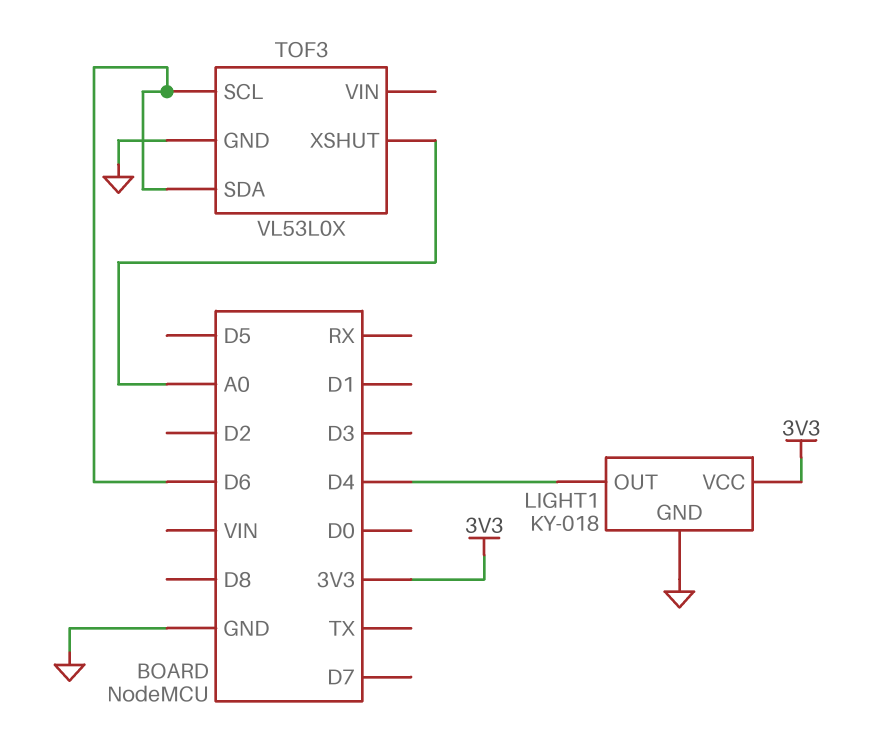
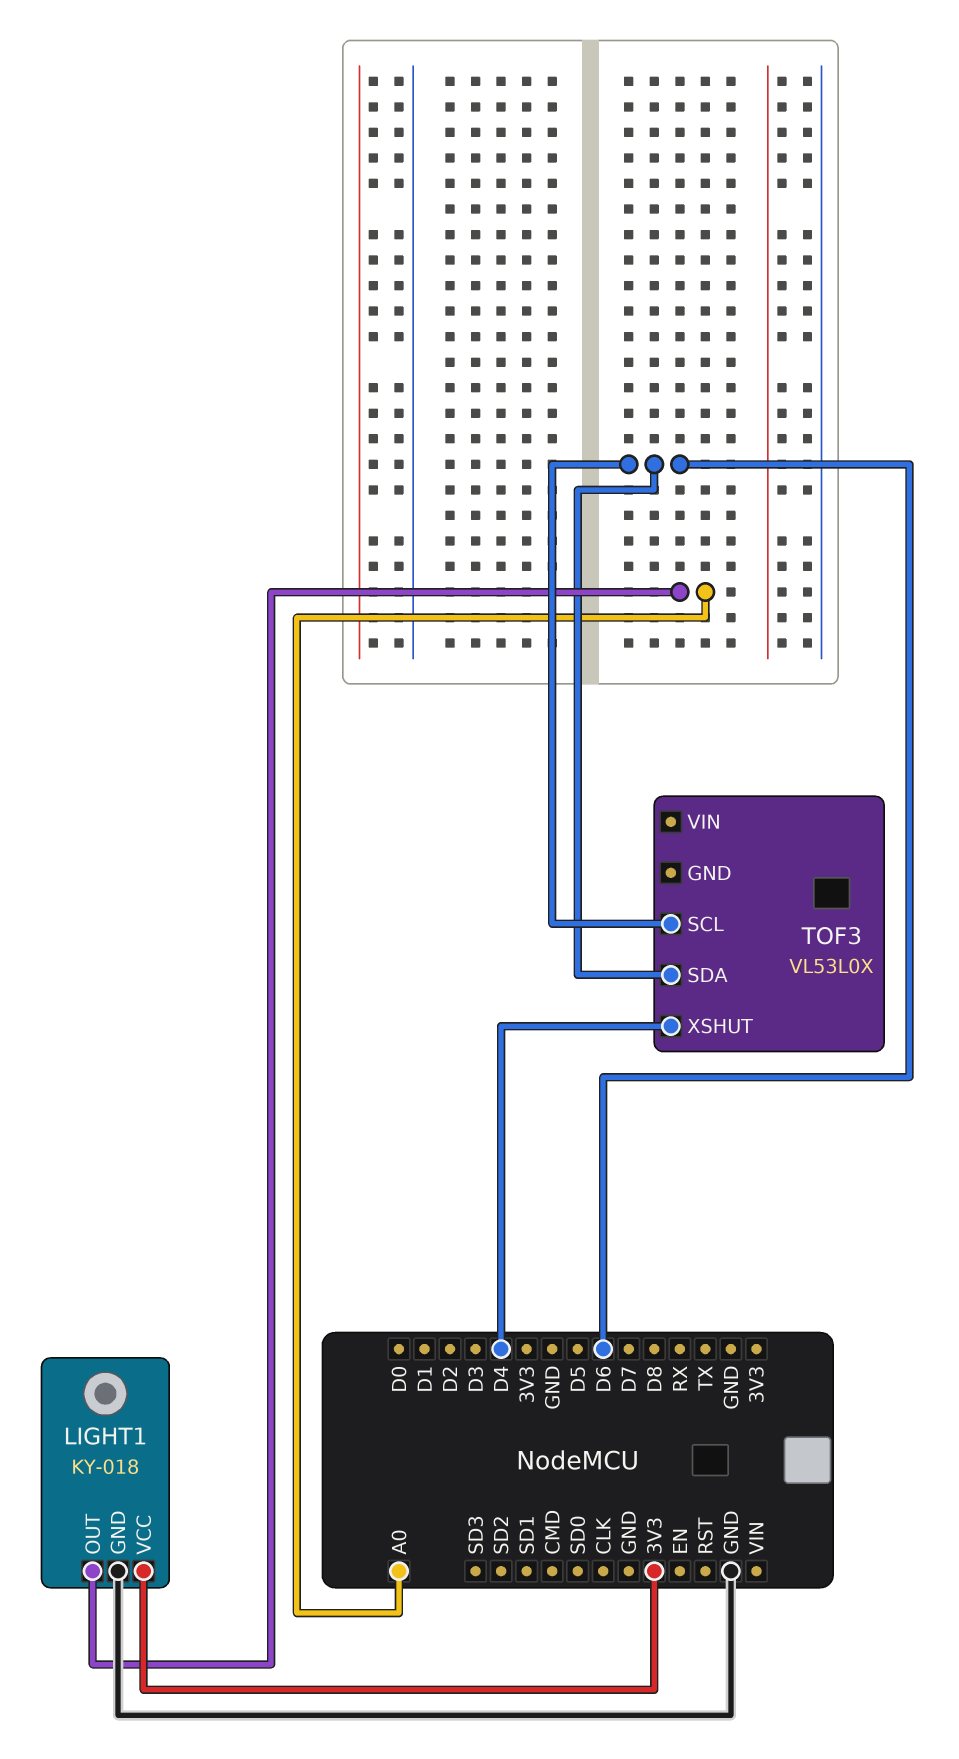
LIGHT1 pin OUT: D4 -> A0
TOF3 pin GND: GND -> none
TOF3 pin XSHUT: A0 -> D4

